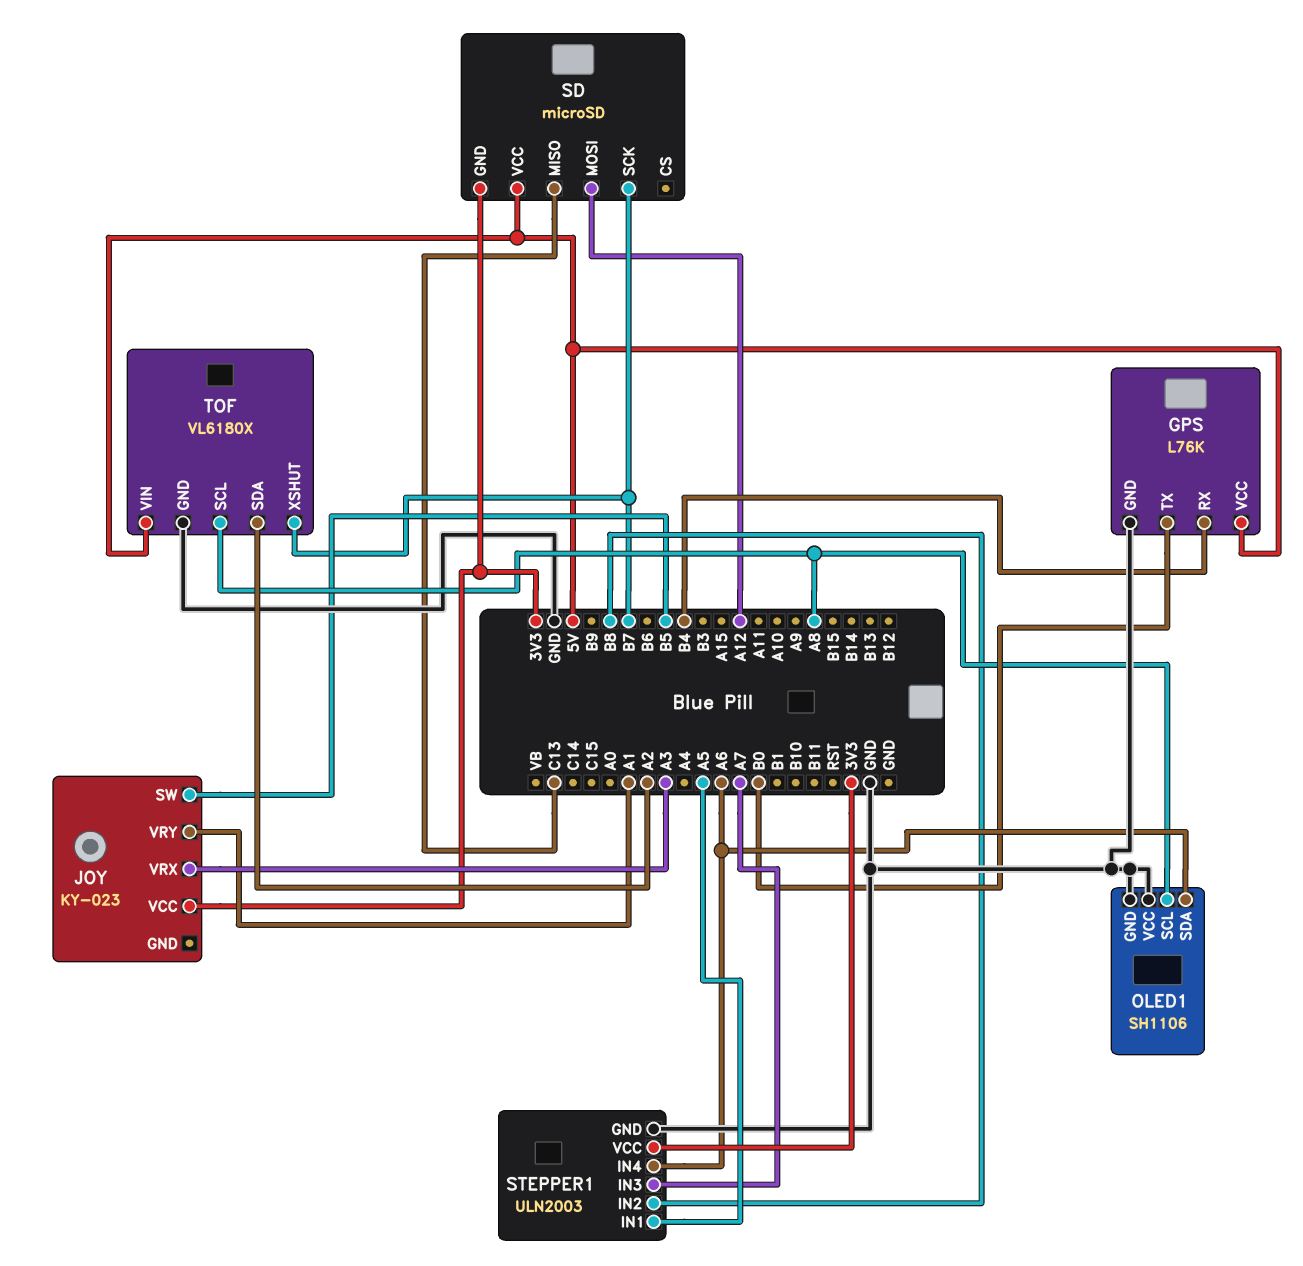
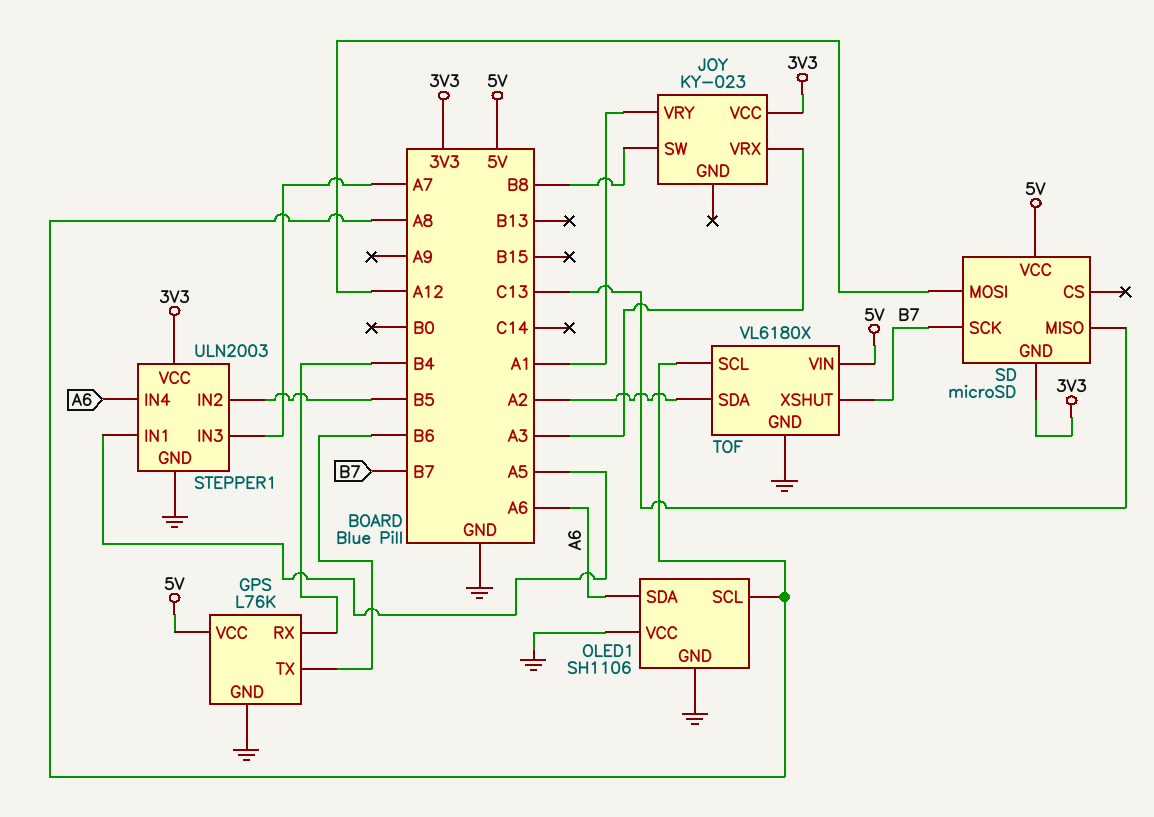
GPS pin TX: B0 -> B6
JOY pin SW: B5 -> B8
STEPPER1 pin IN2: B8 -> B5

